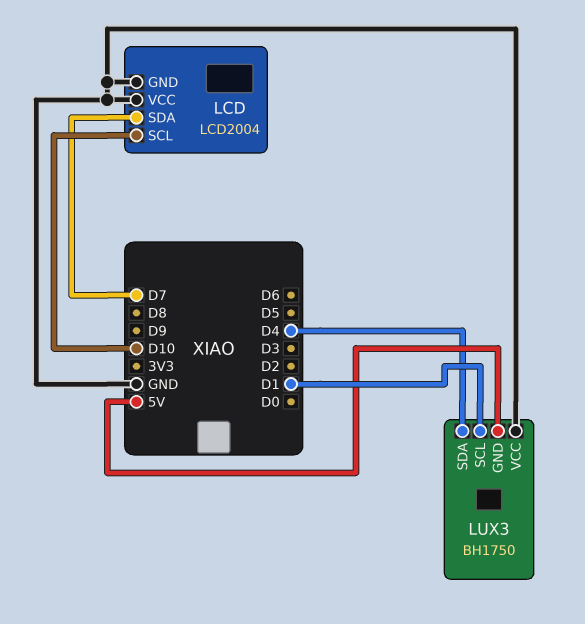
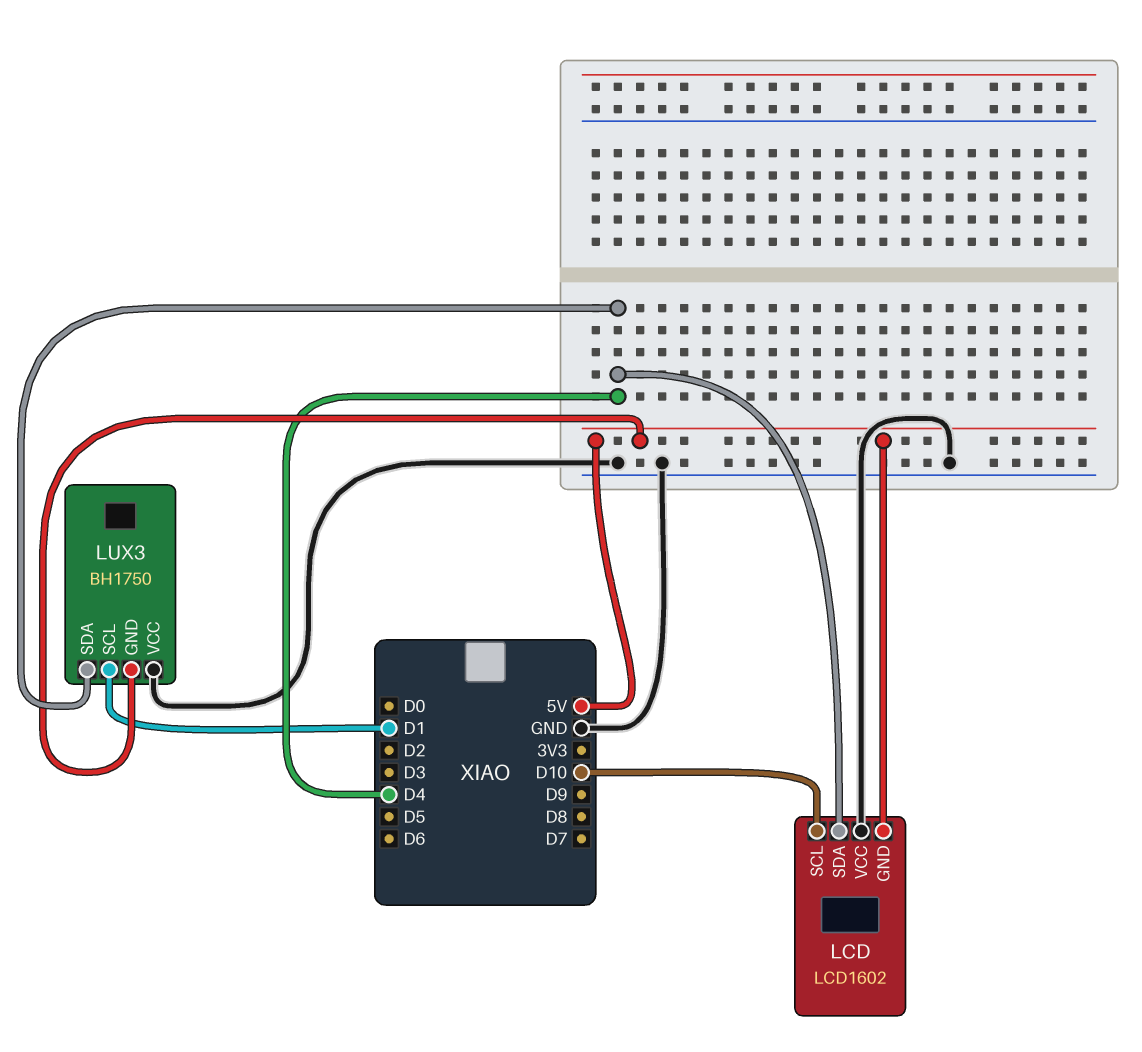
LCD: LCD2004 -> LCD1602
LCD pin GND: GND -> 5V
LCD pin SDA: D7 -> D4

